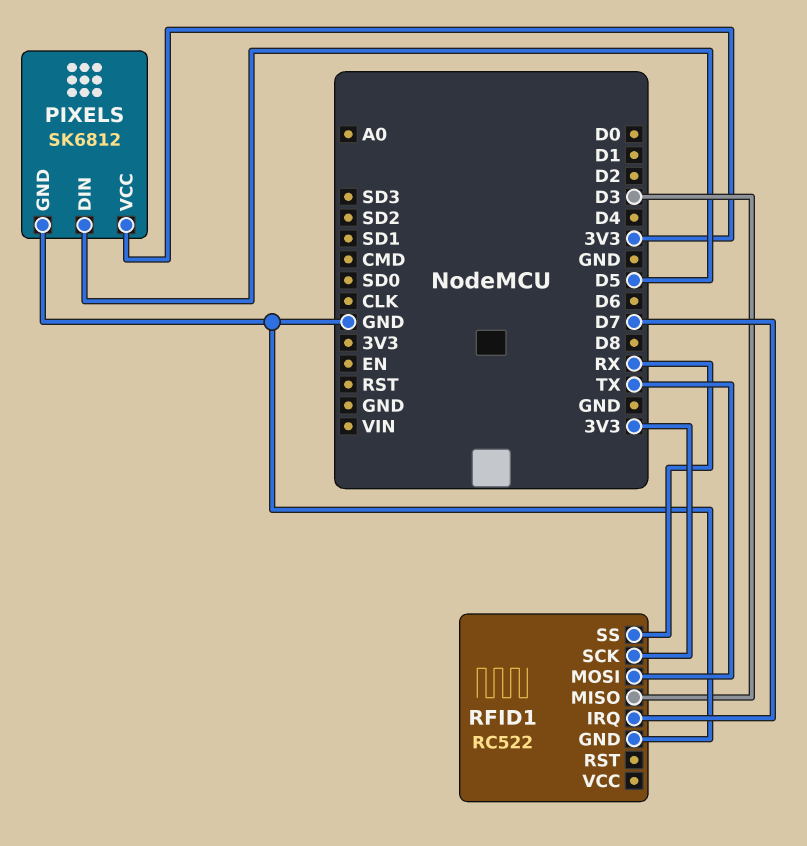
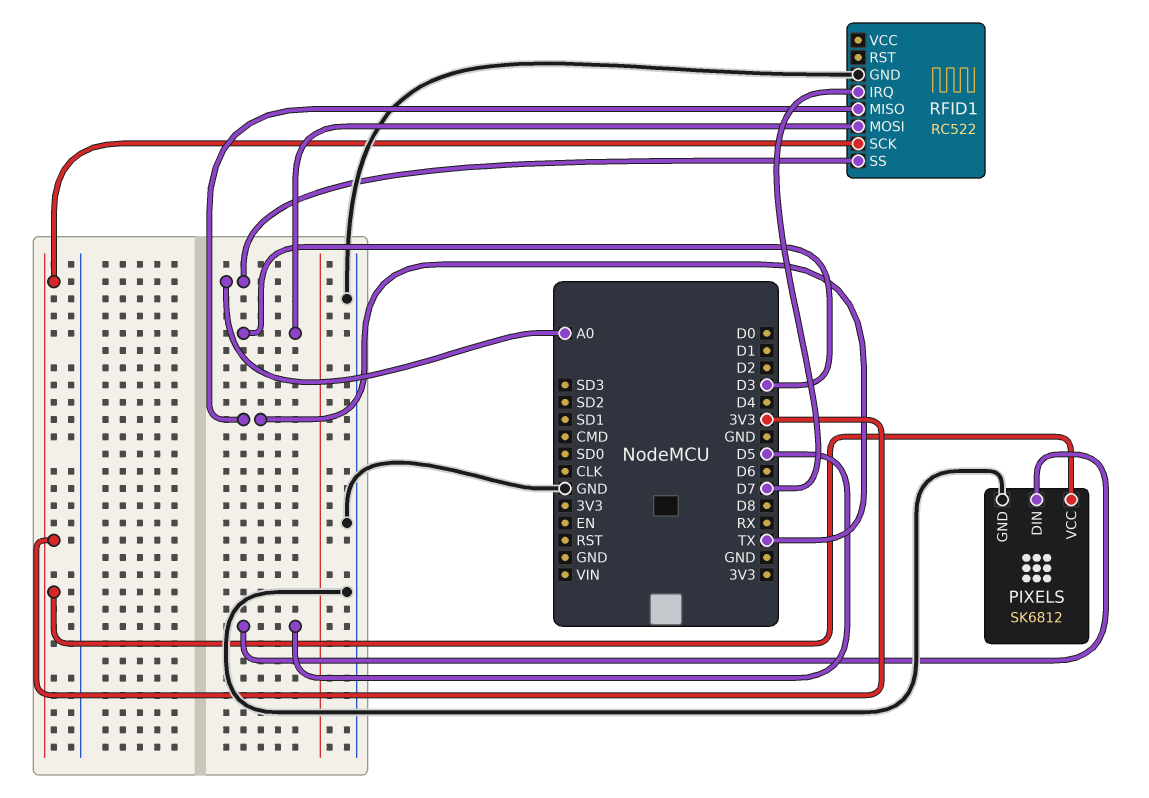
RFID1 pin MISO: D3 -> TX
RFID1 pin MOSI: TX -> D3
RFID1 pin SS: RX -> A0

